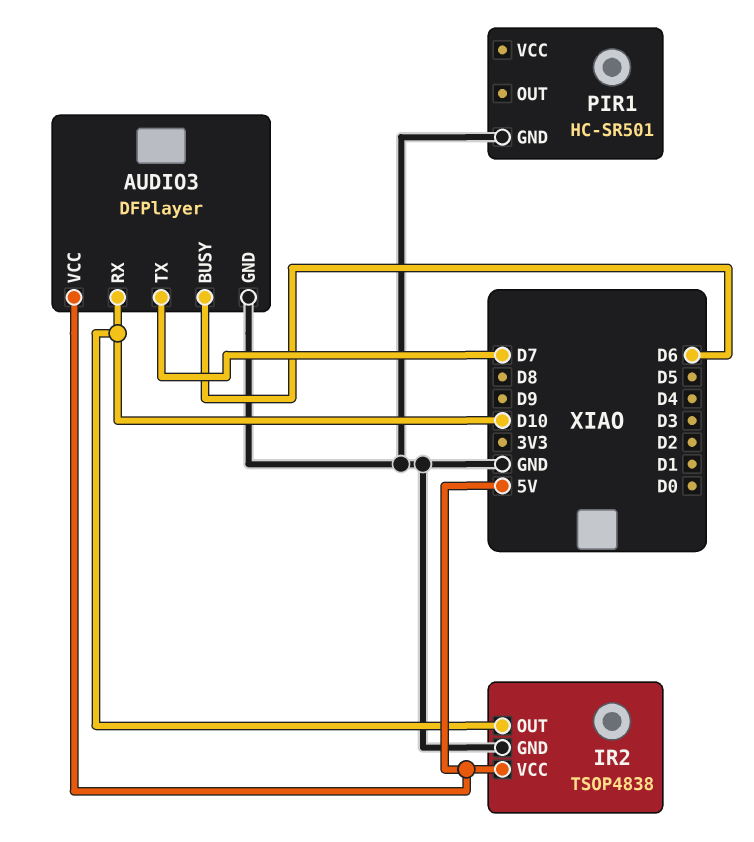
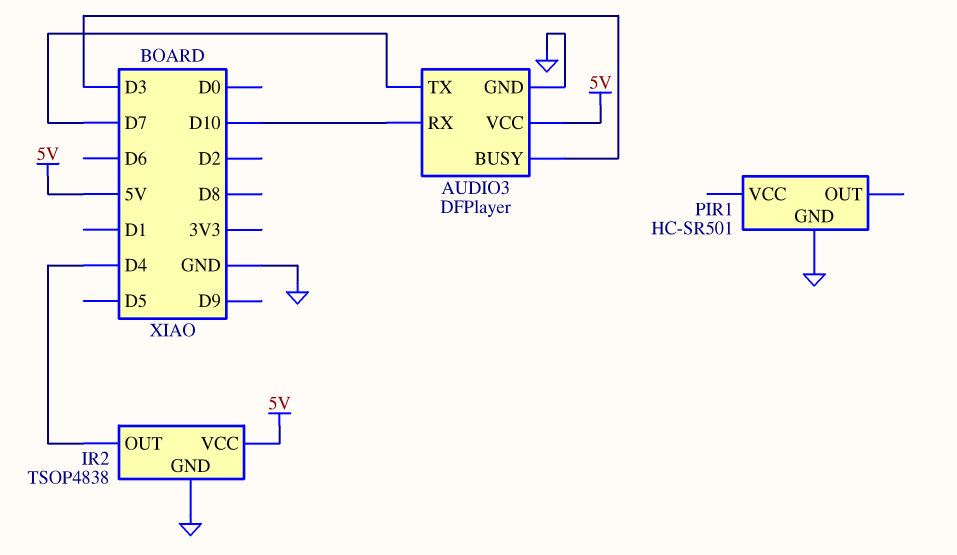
AUDIO3 pin BUSY: D6 -> D3
IR2 pin OUT: D10 -> D4

